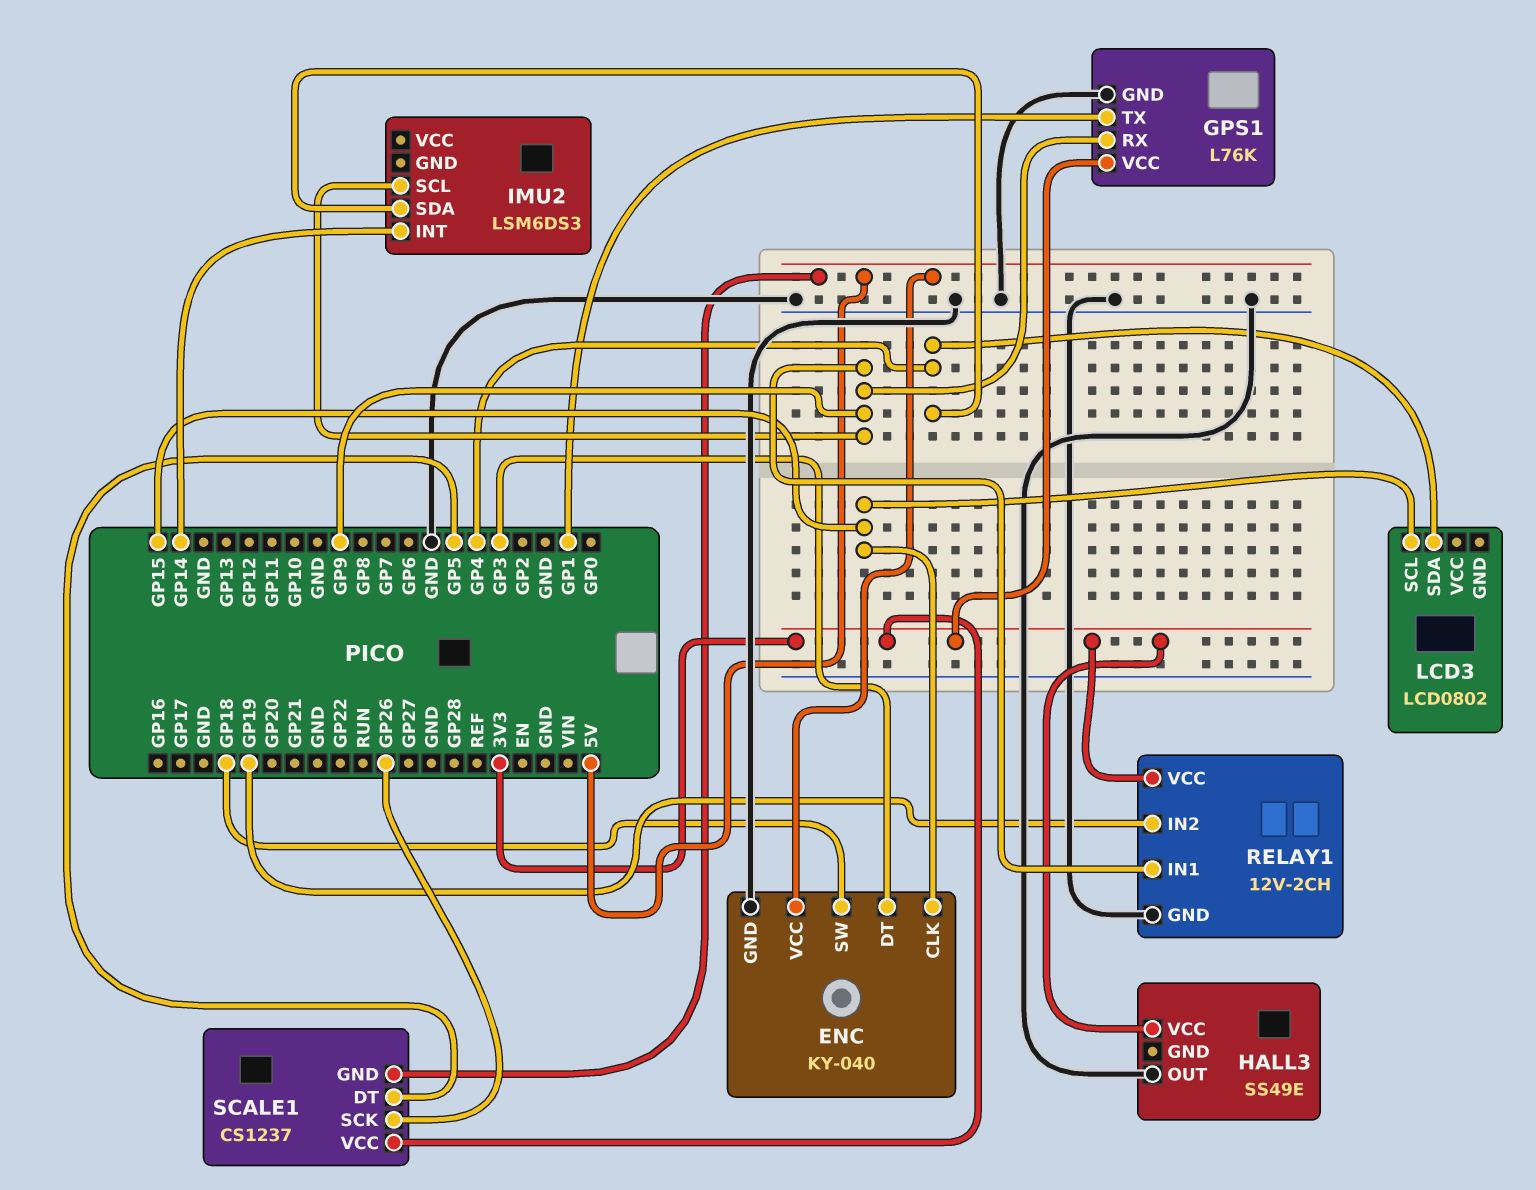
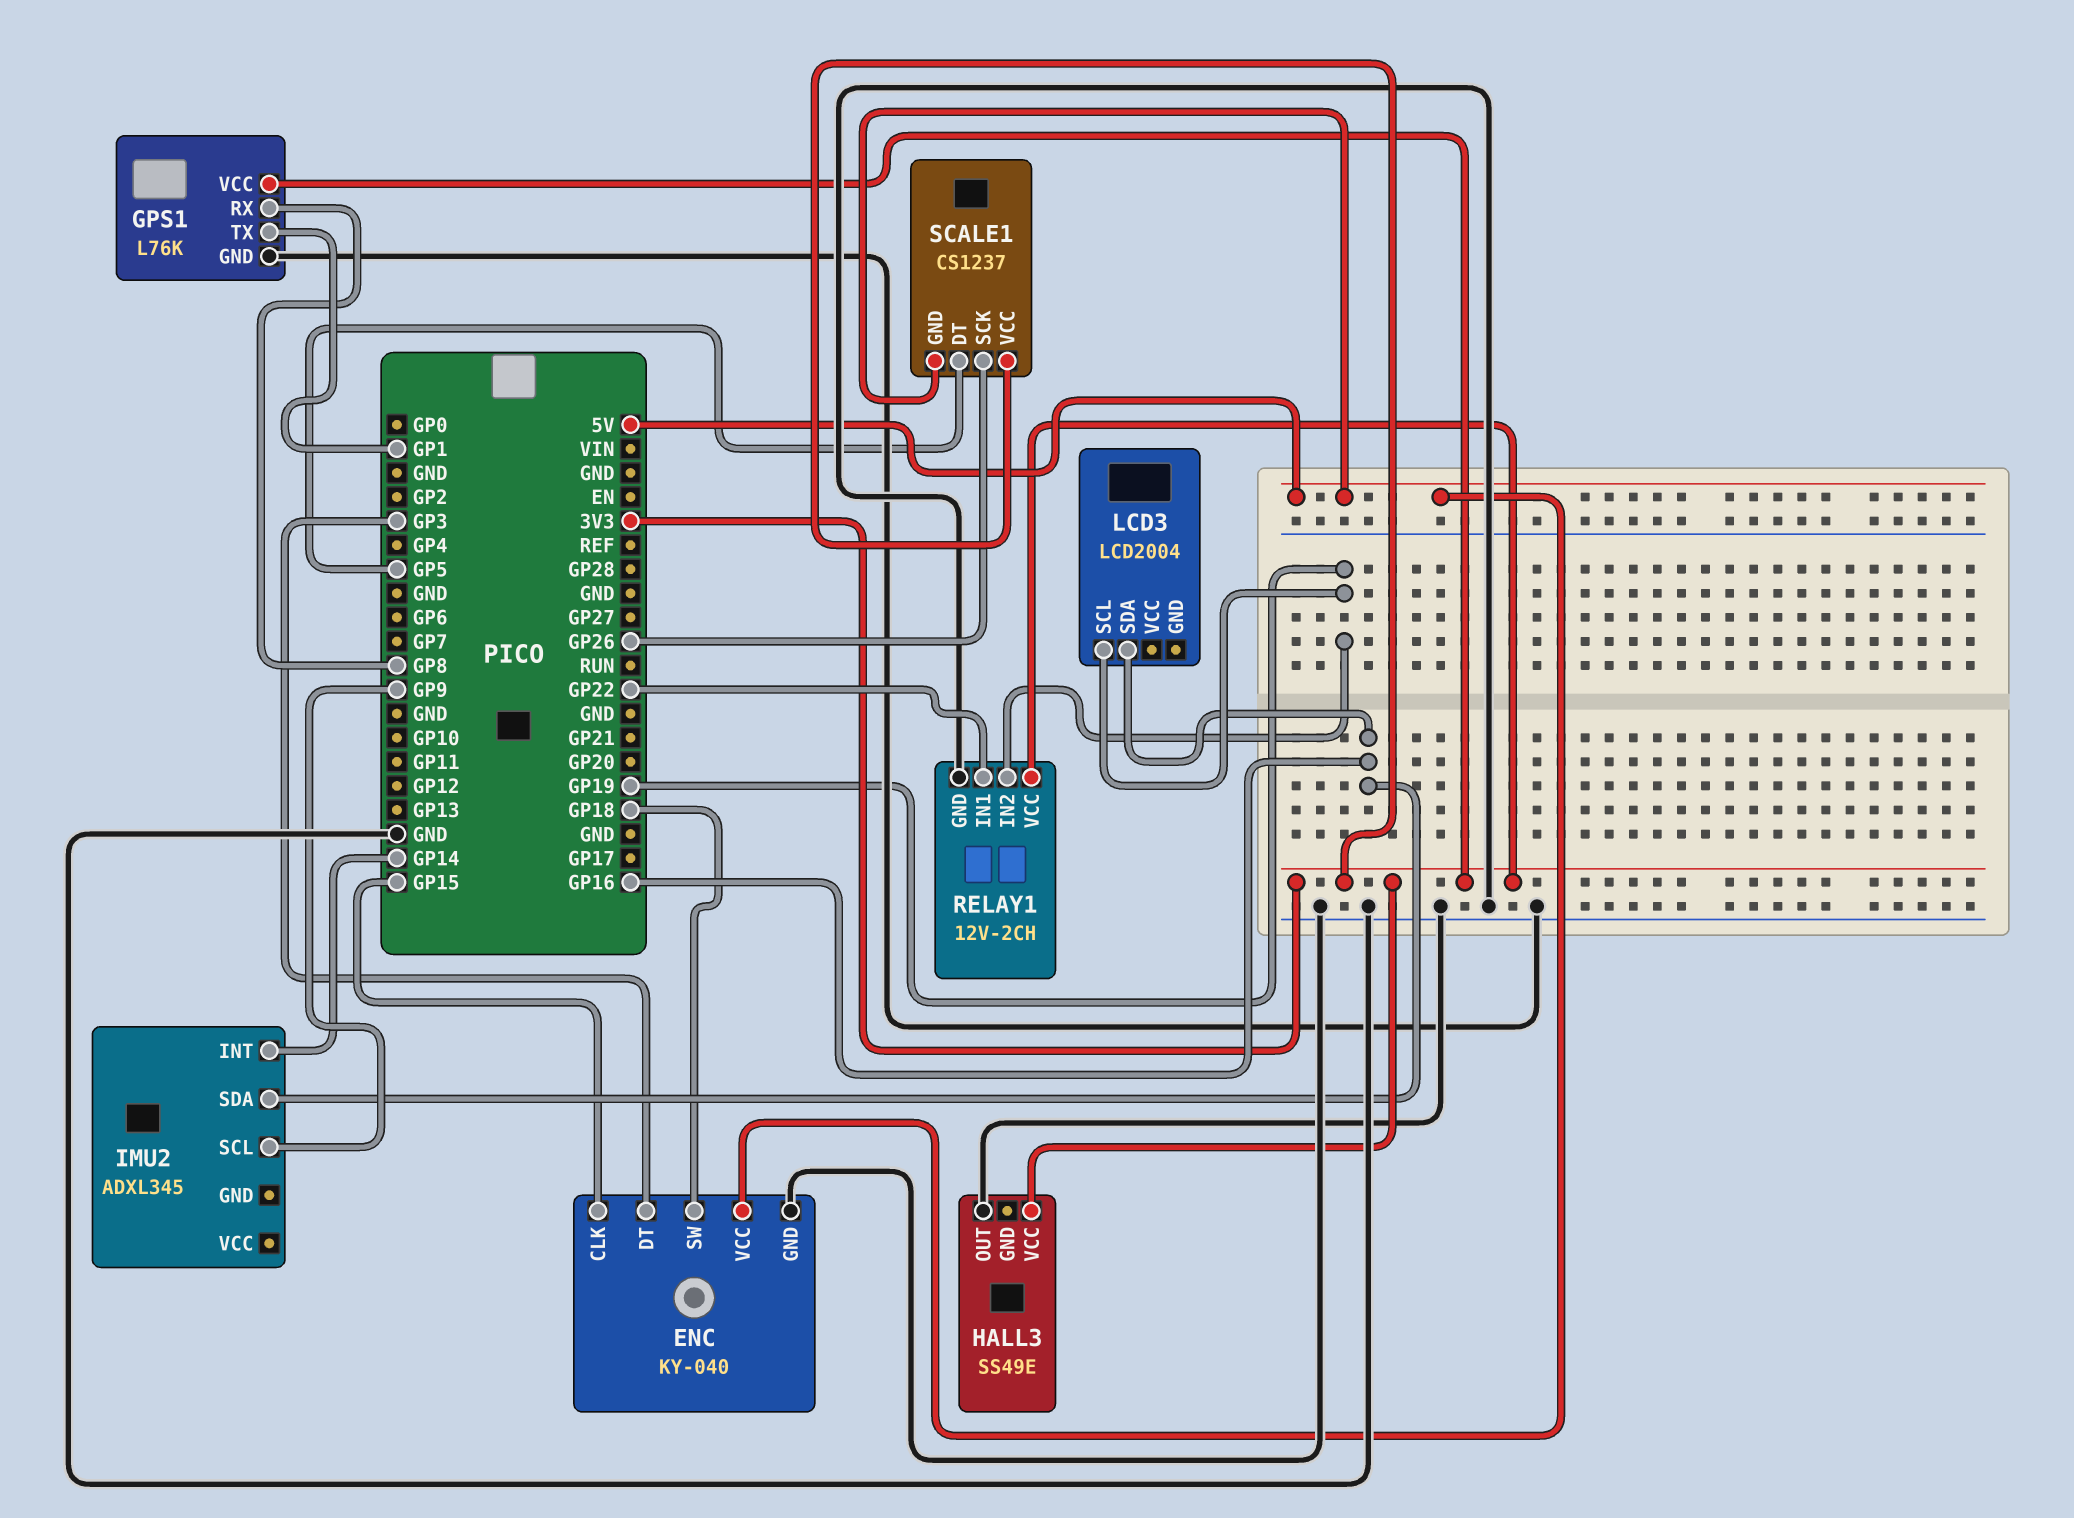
GPS1 pin RX: GP9 -> GP8
IMU2: LSM6DS3 -> ADXL345
IMU2 pin SDA: GP4 -> GP16
LCD3: LCD0802 -> LCD2004
LCD3 pin SCL: GP15 -> GP19
LCD3 pin SDA: GP4 -> GP16
RELAY1 pin IN1: GP9 -> GP22

